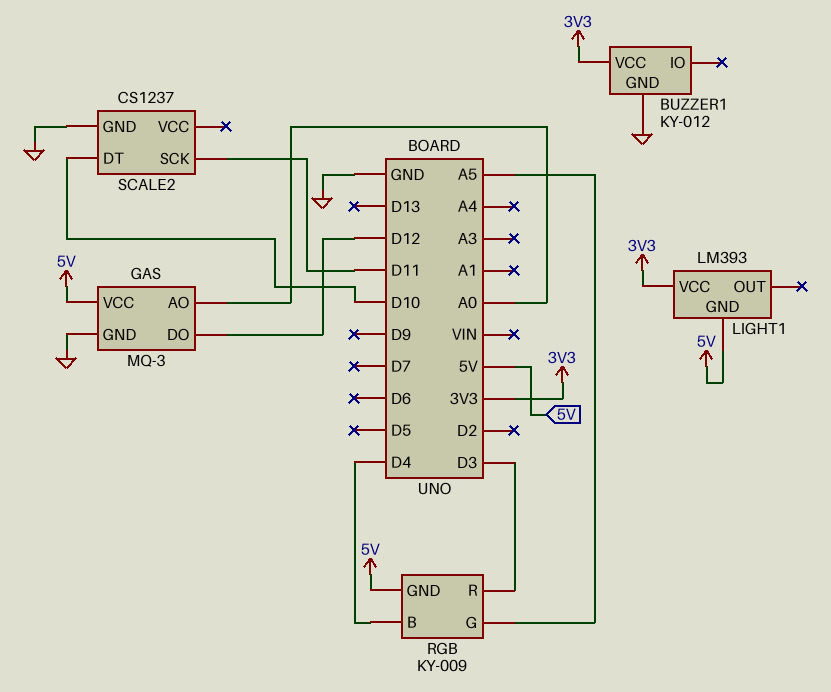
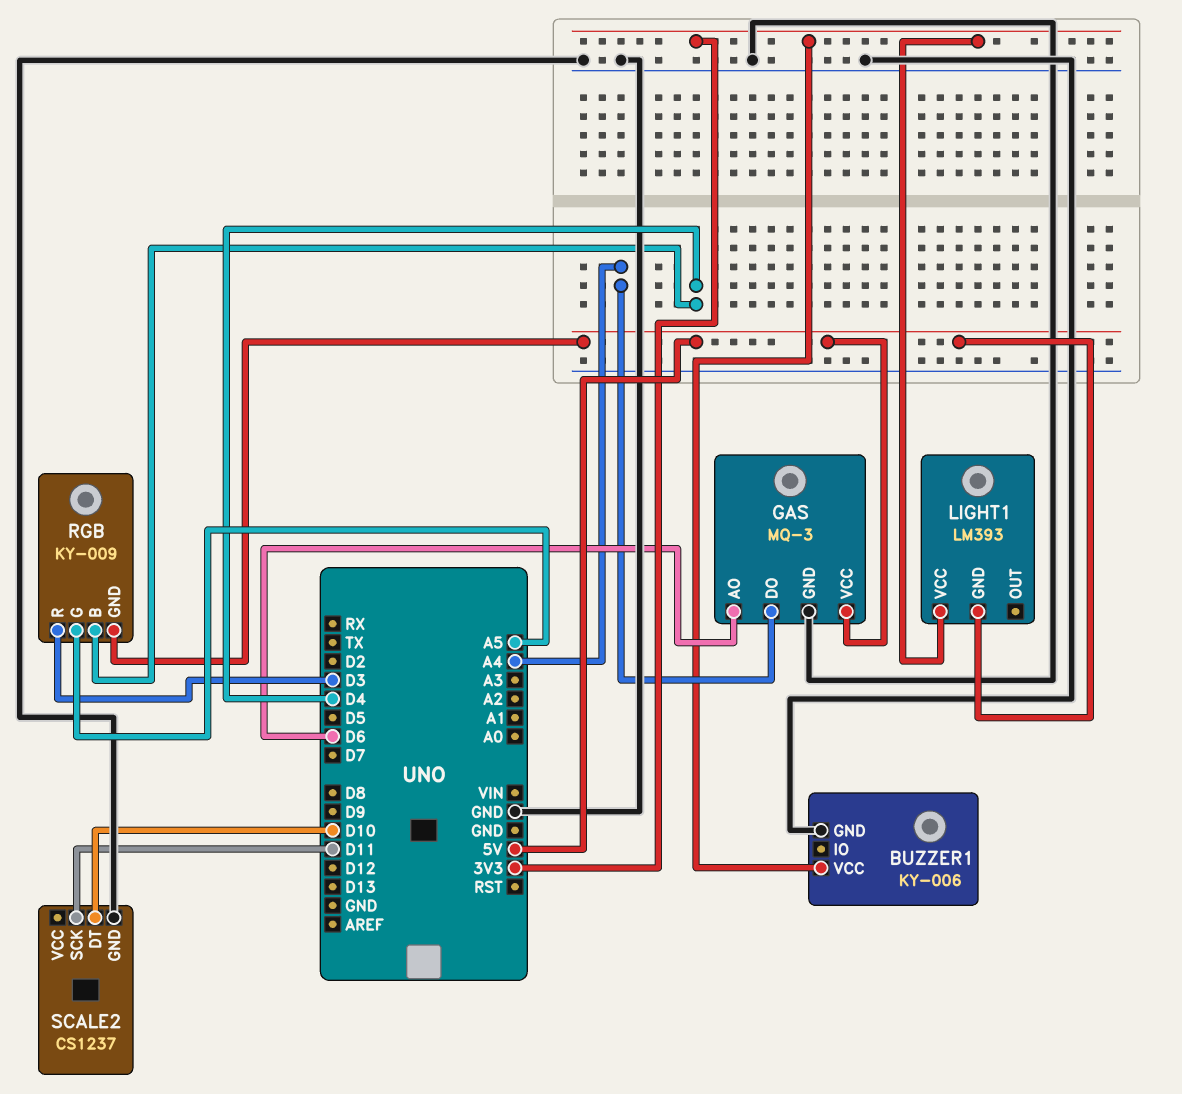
BUZZER1: KY-012 -> KY-006
GAS pin AO: A0 -> D6
GAS pin DO: D12 -> A4

